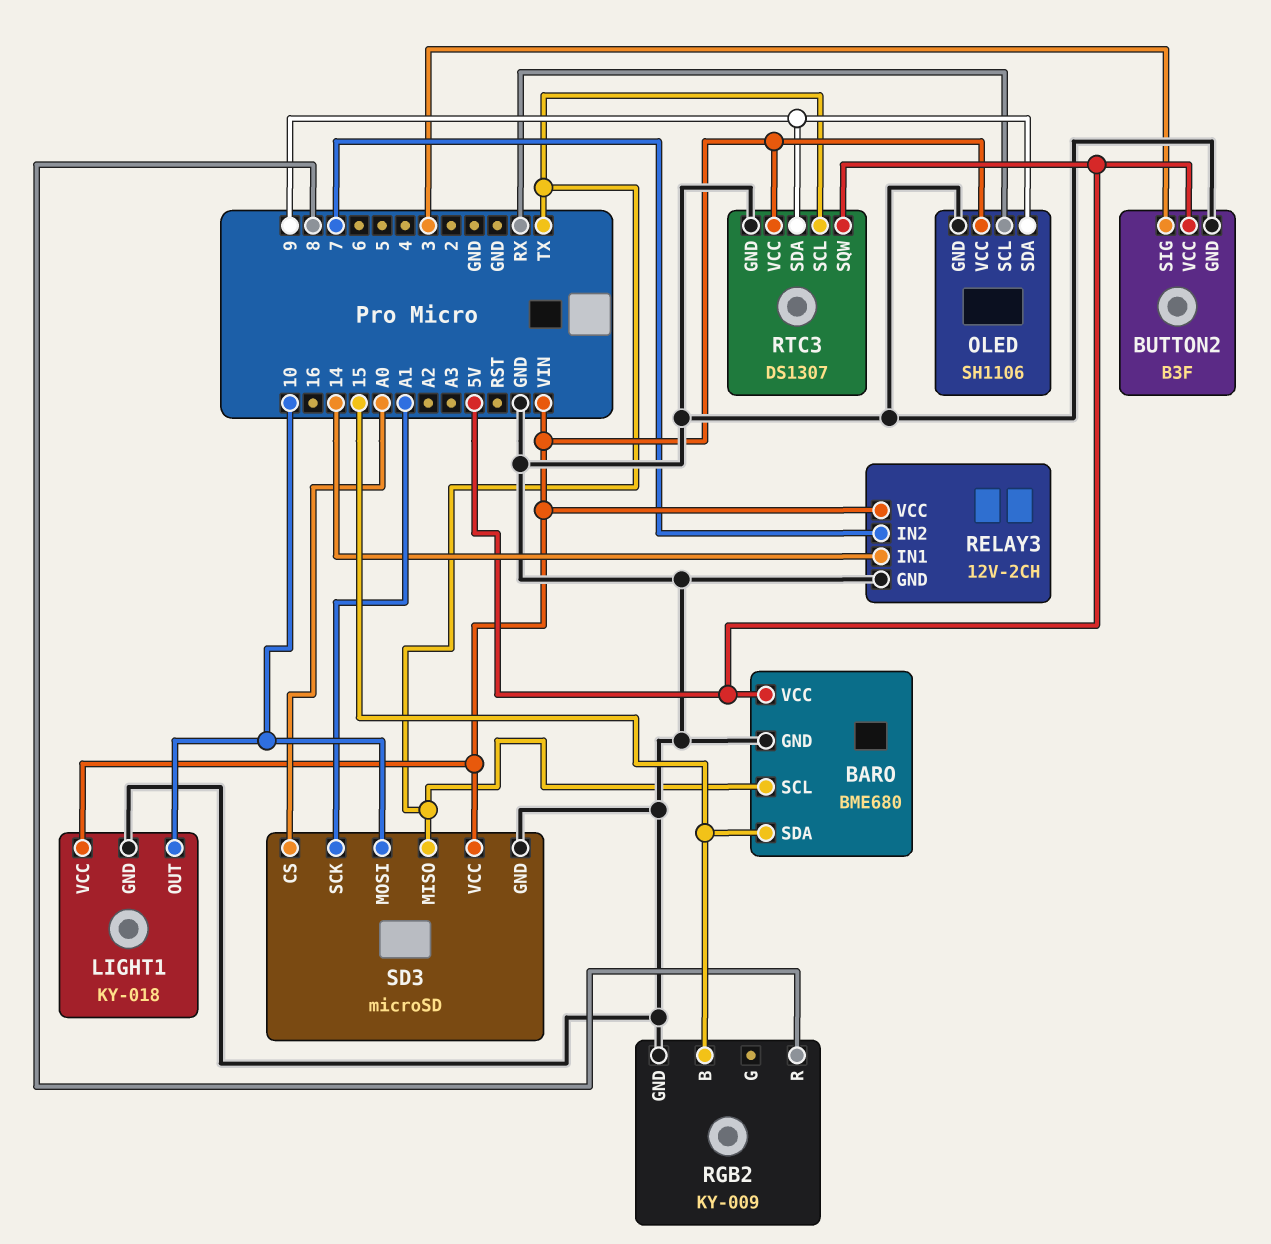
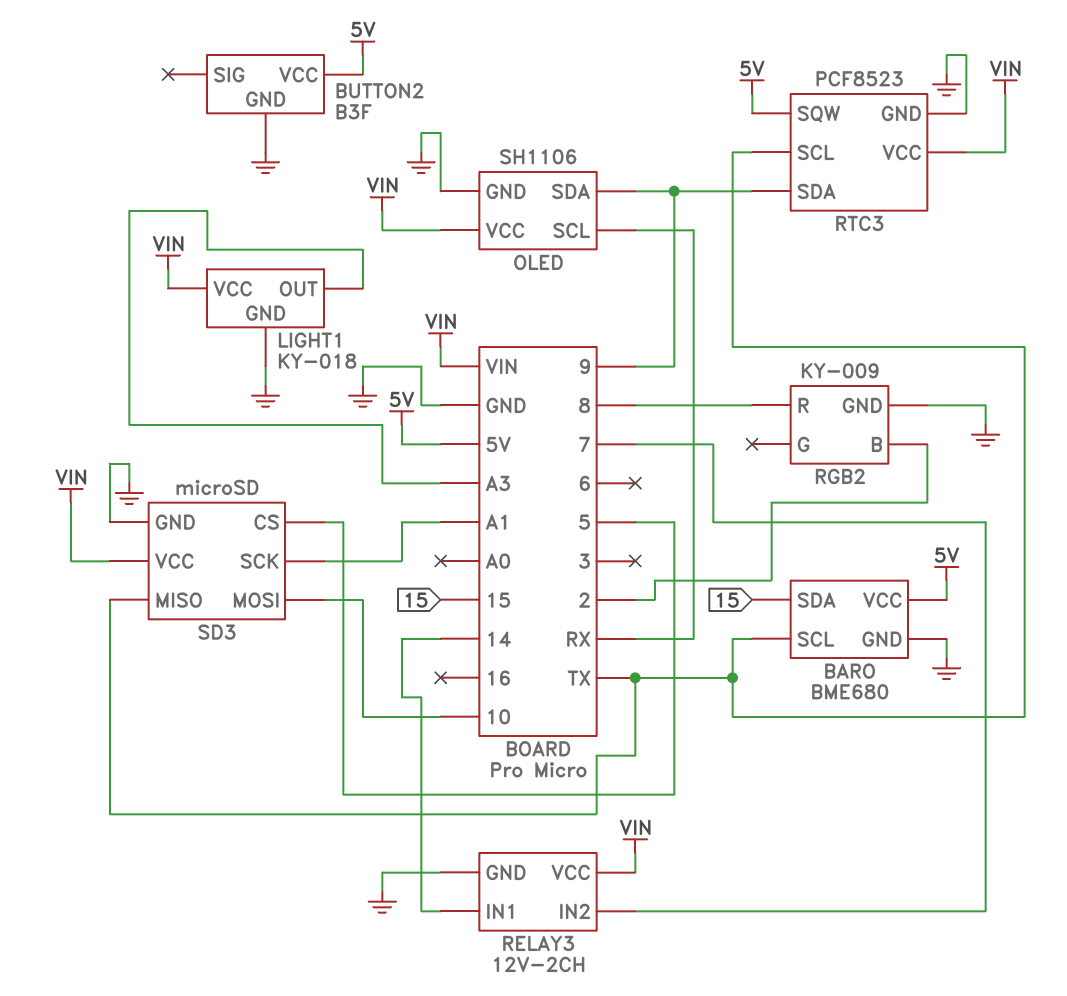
BUTTON2 pin SIG: 3 -> none
LIGHT1 pin OUT: 10 -> A3
RGB2 pin B: 15 -> 2
RTC3: DS1307 -> PCF8523
SD3 pin CS: A0 -> 5

